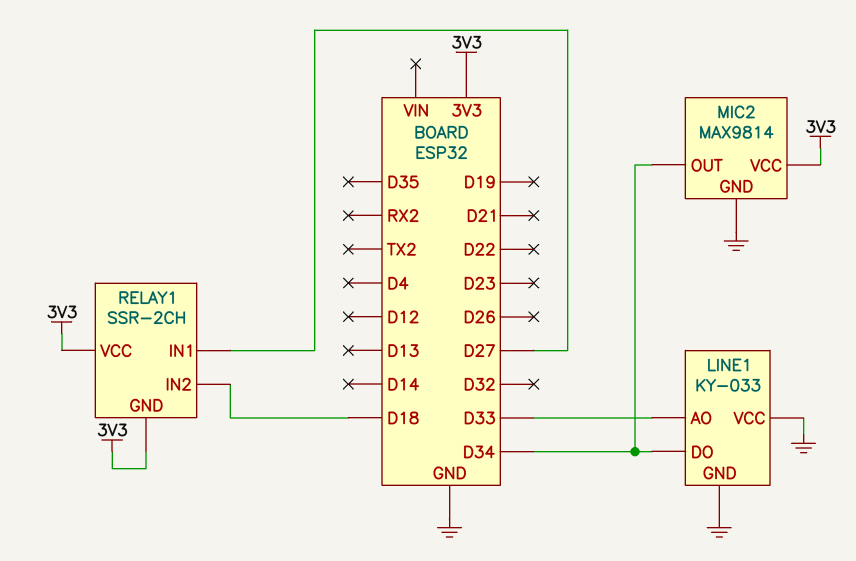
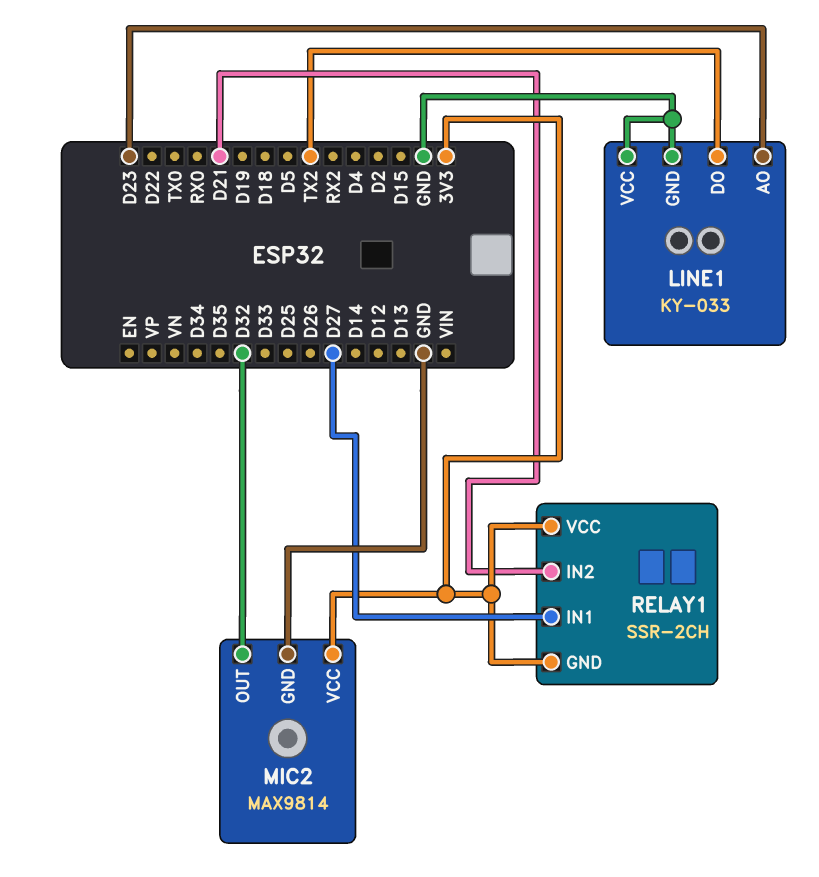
LINE1 pin AO: D33 -> D23
LINE1 pin DO: D34 -> TX2
MIC2 pin OUT: D34 -> D32
RELAY1 pin IN2: D18 -> D21

